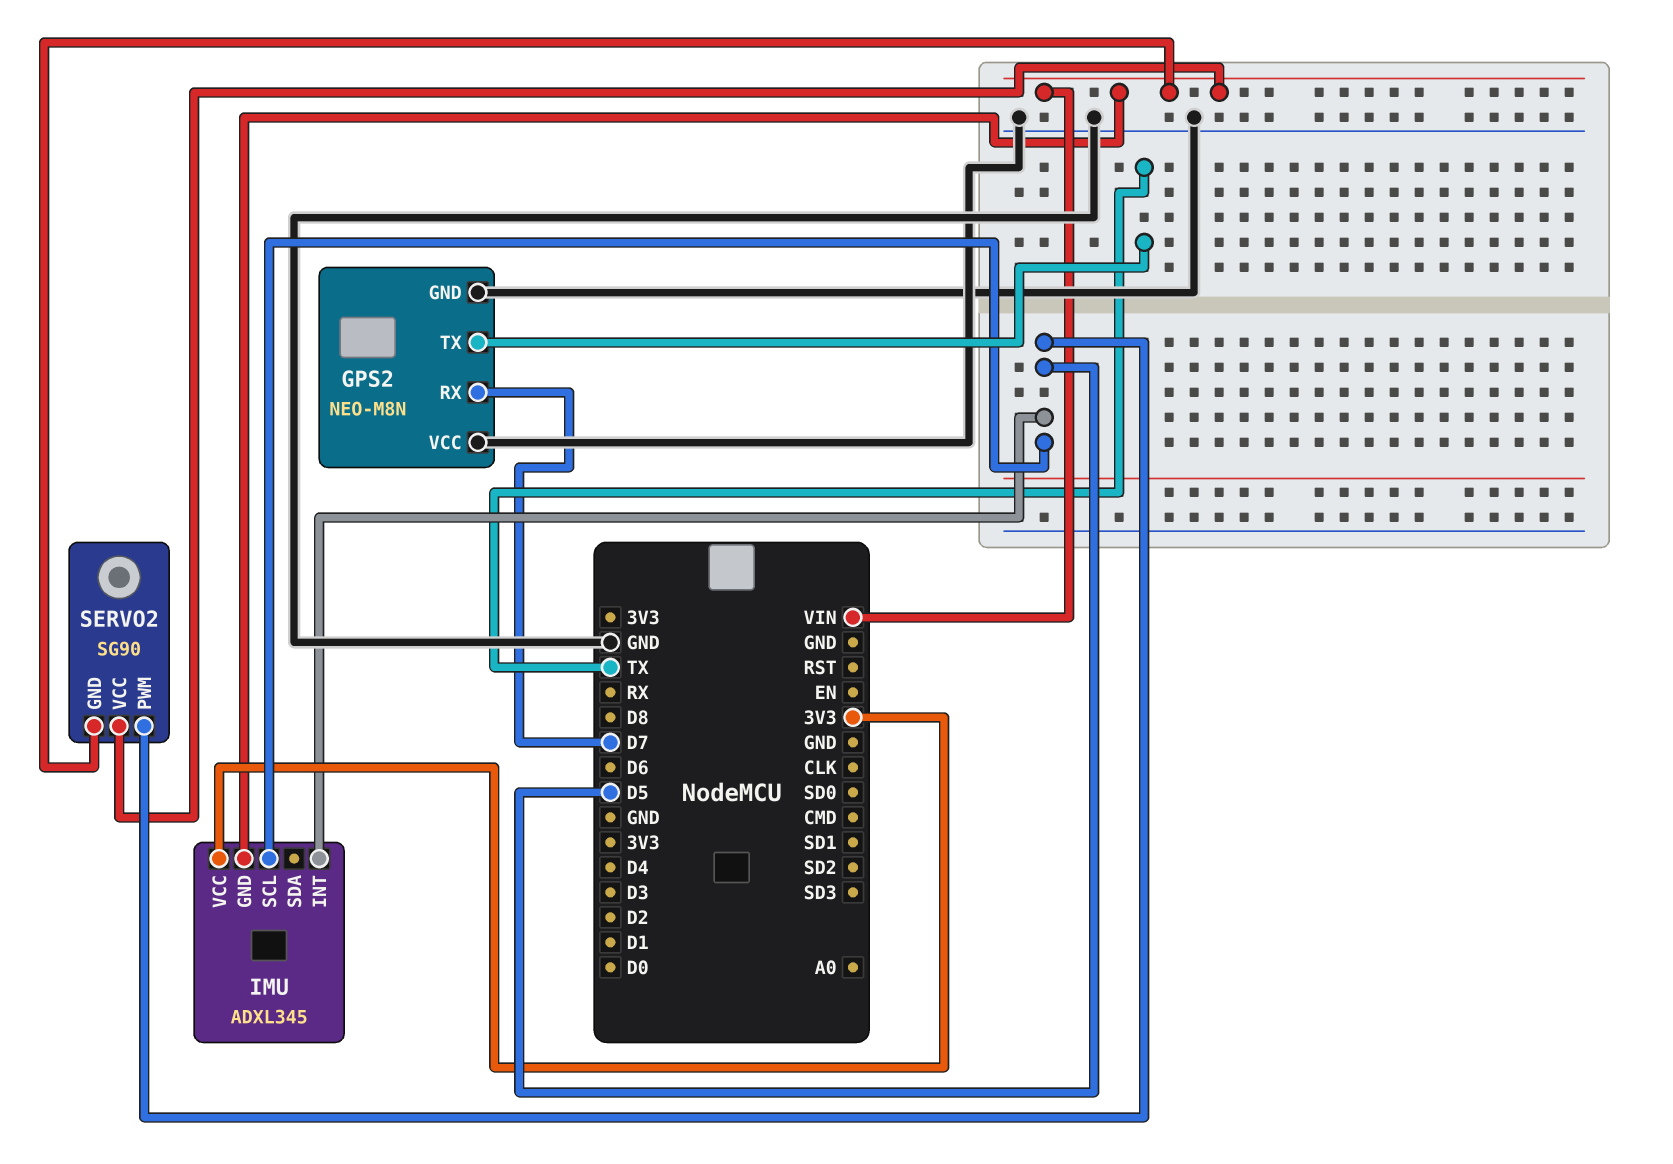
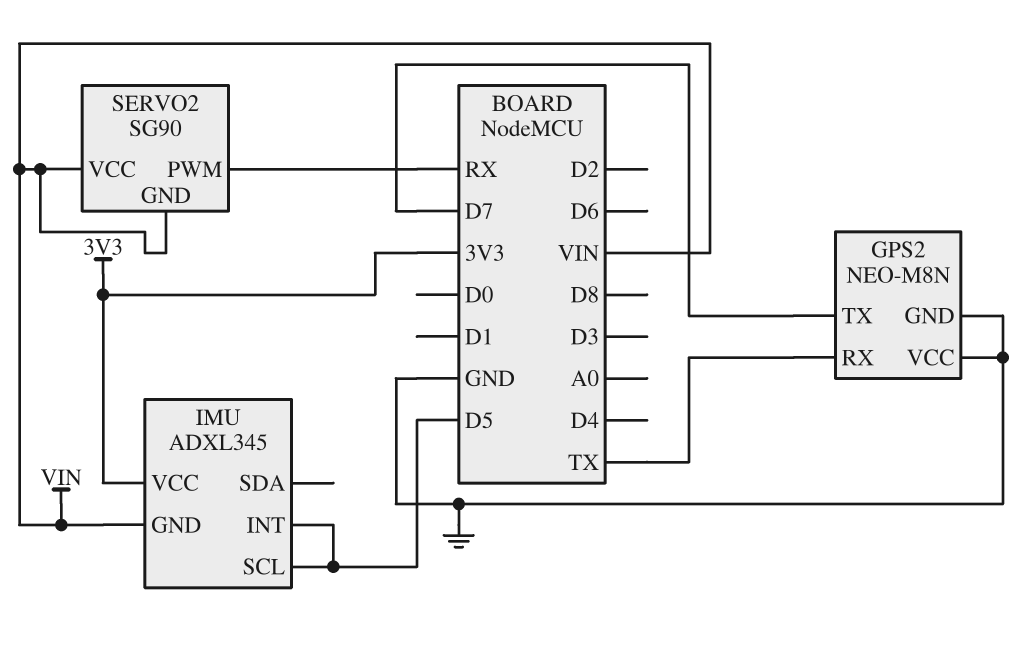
GPS2 pin RX: D7 -> TX
GPS2 pin TX: TX -> D7
SERVO2 pin PWM: D5 -> RX

